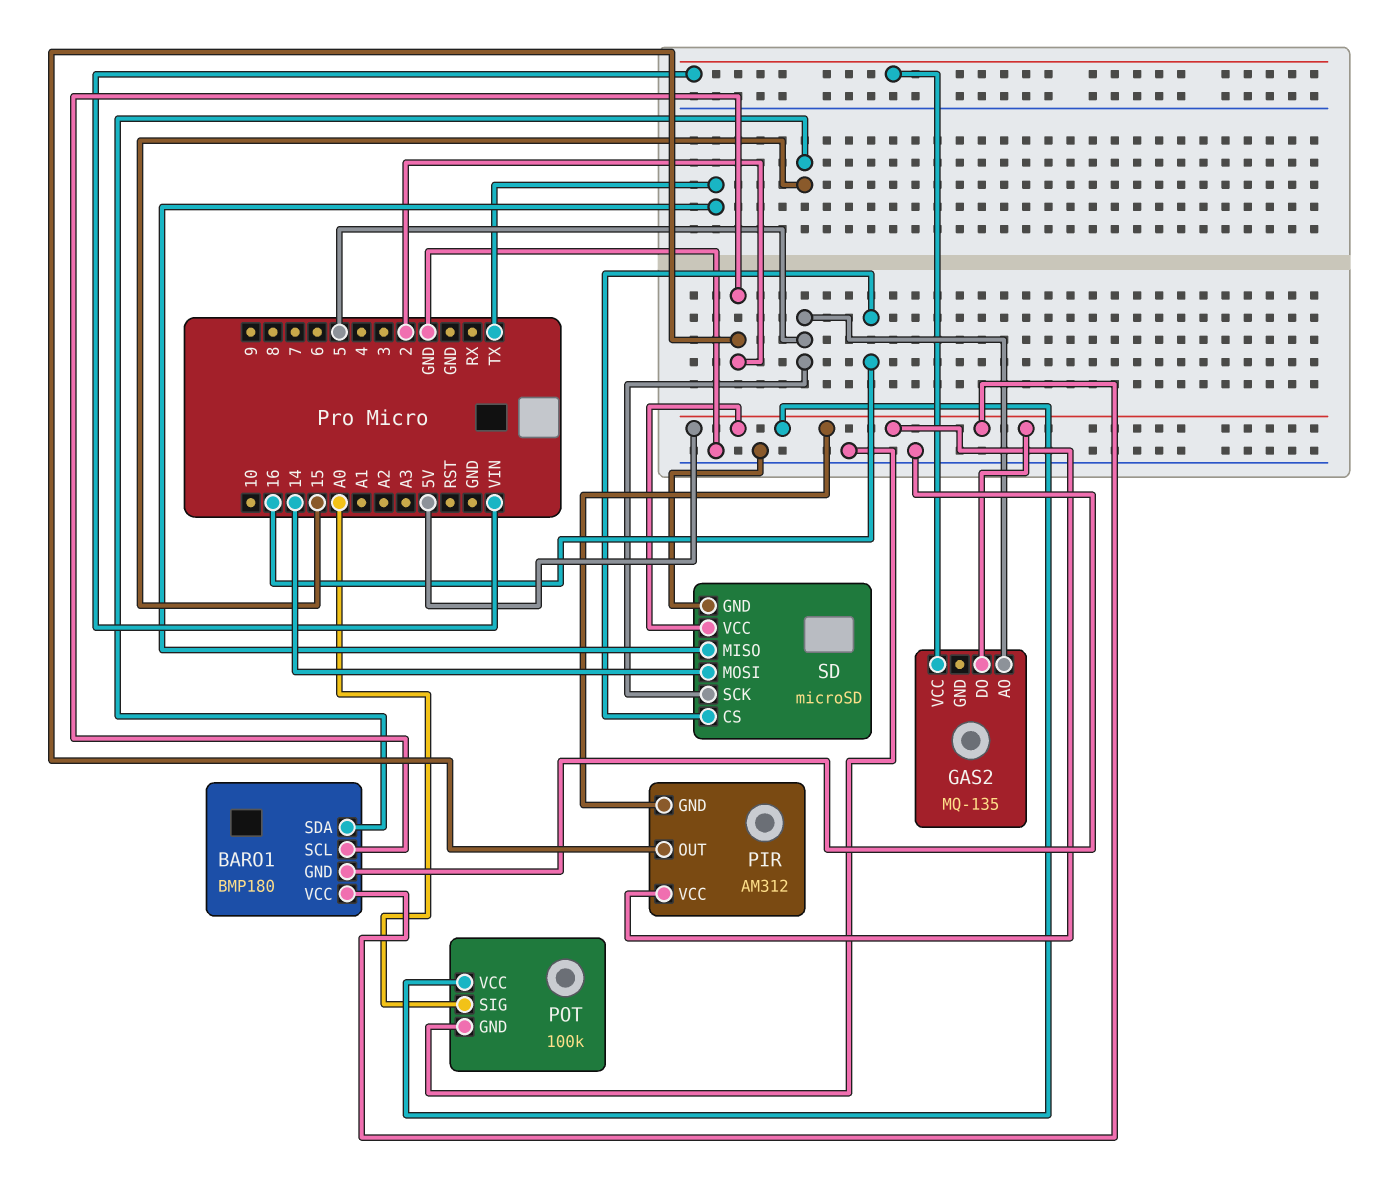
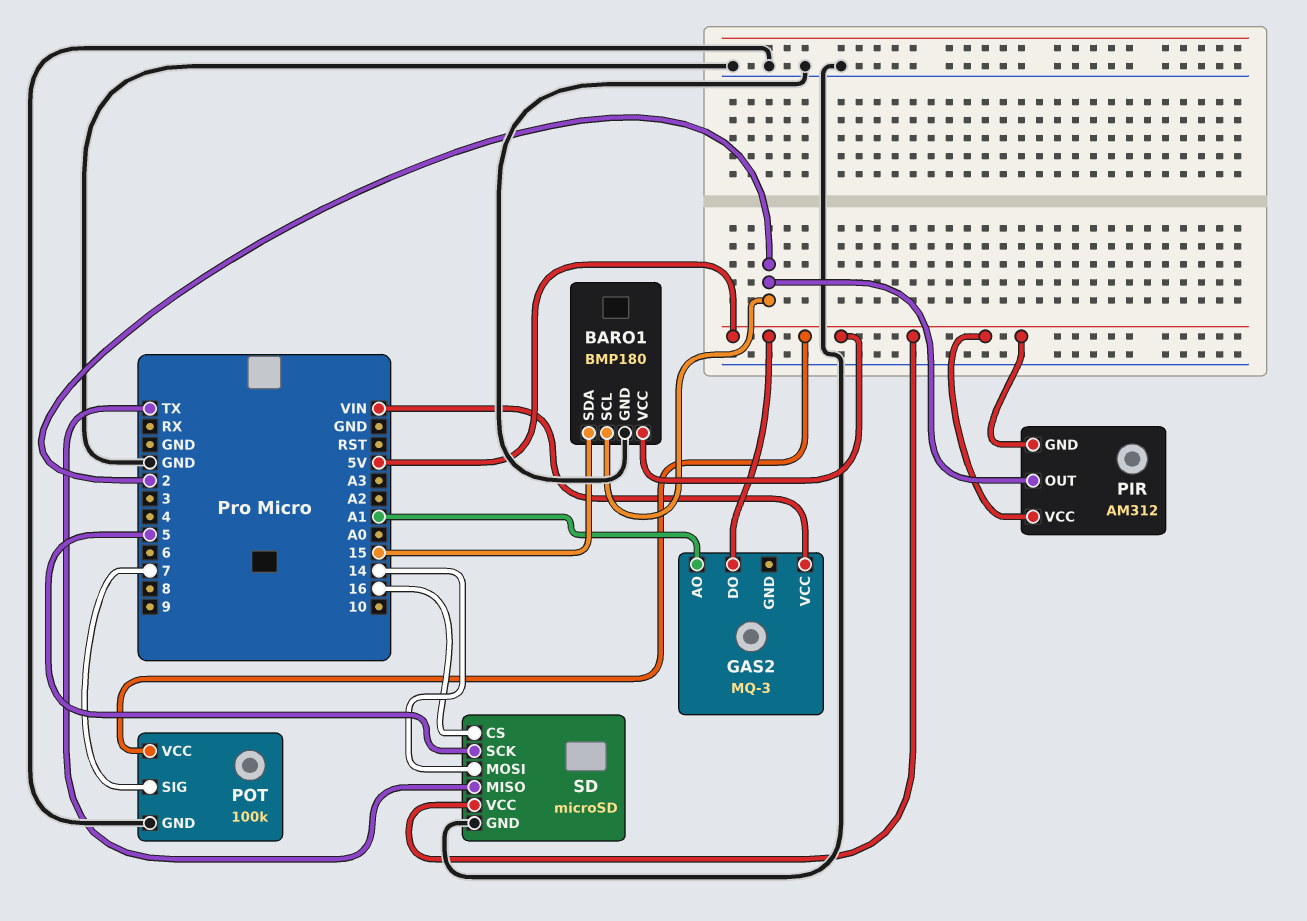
GAS2: MQ-135 -> MQ-3
GAS2 pin AO: 5 -> A1
POT pin SIG: A0 -> 7

